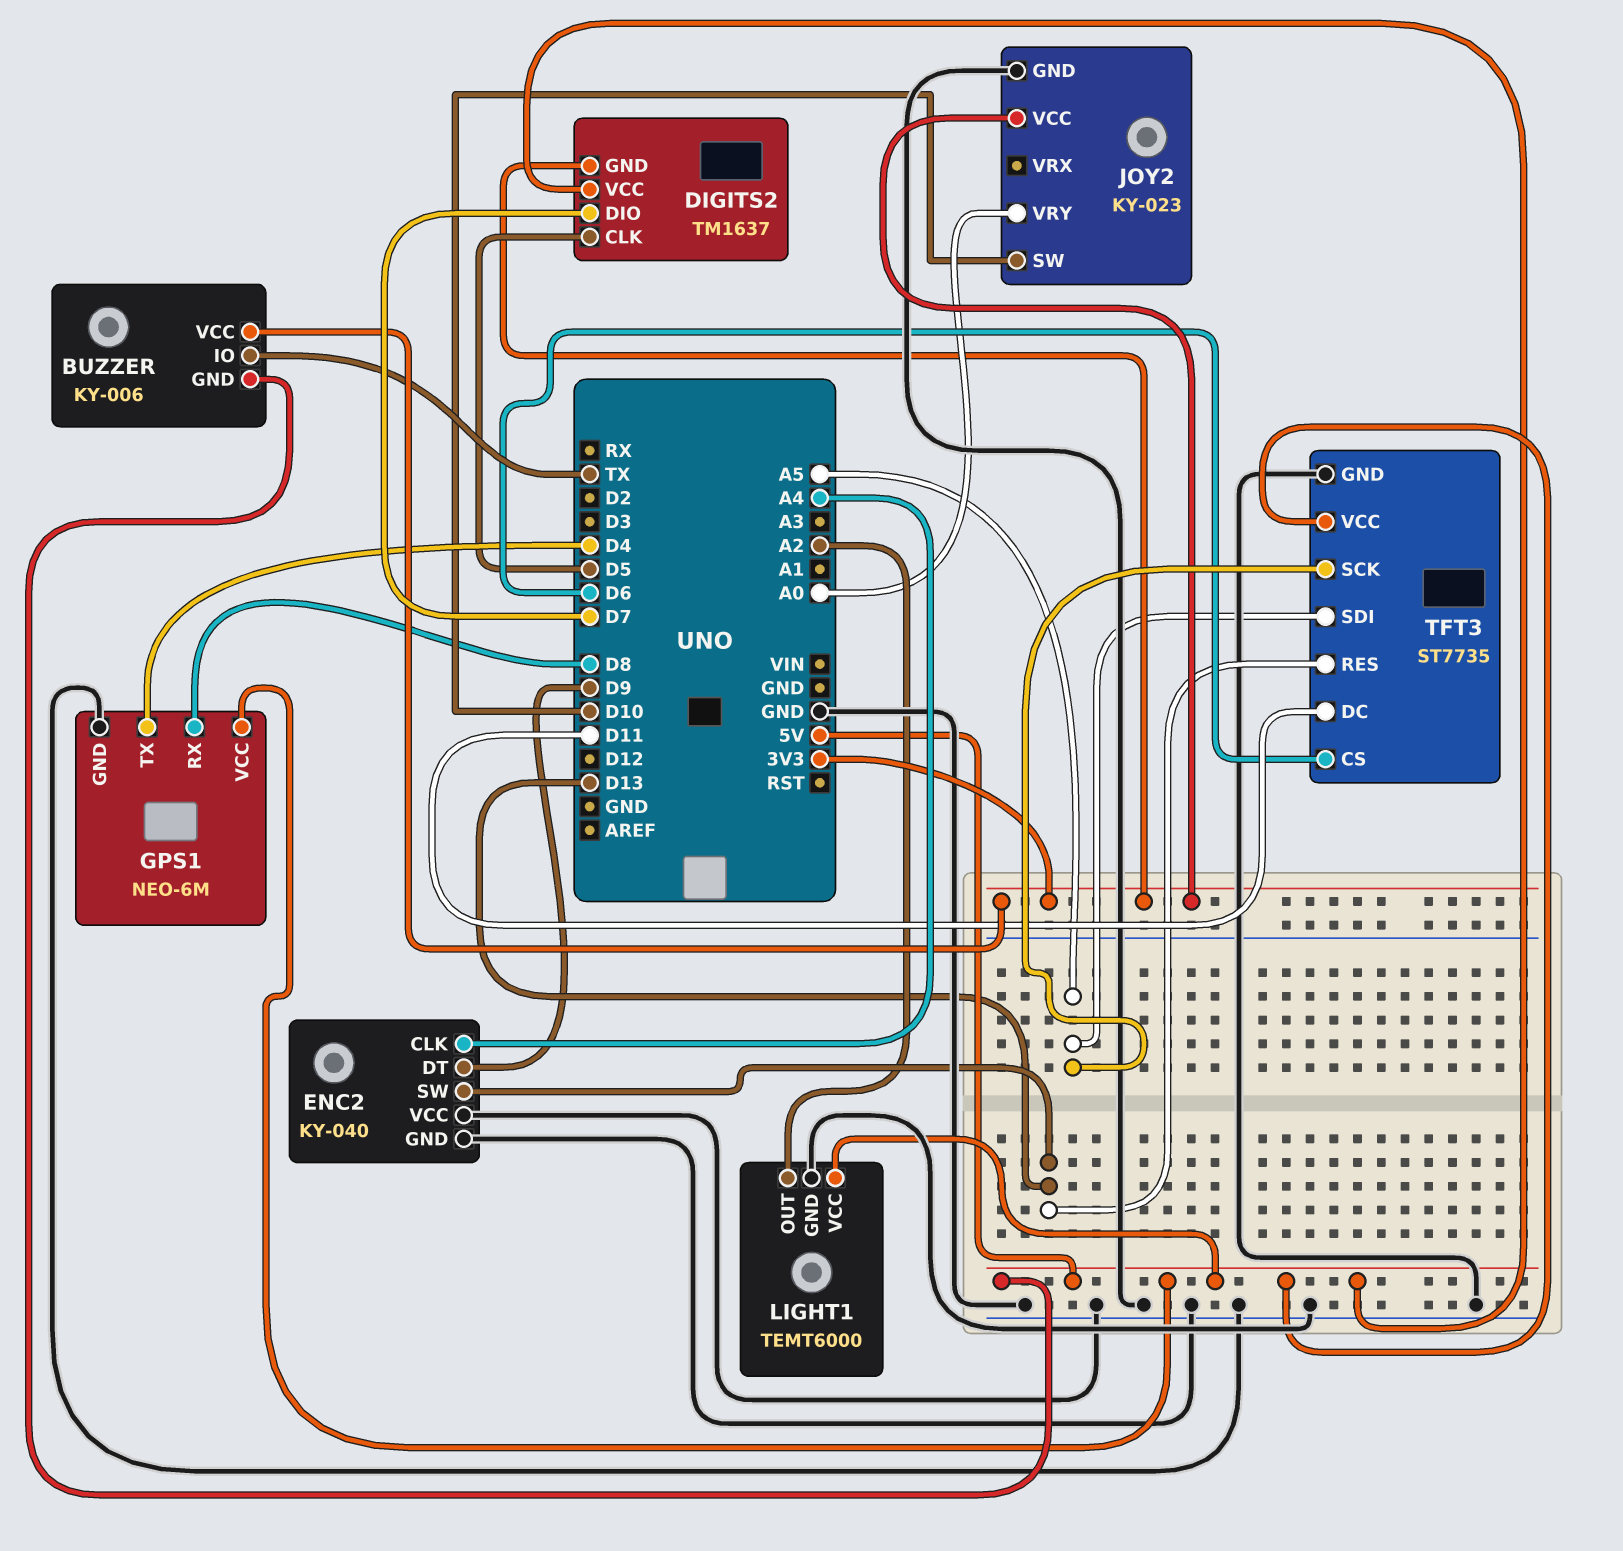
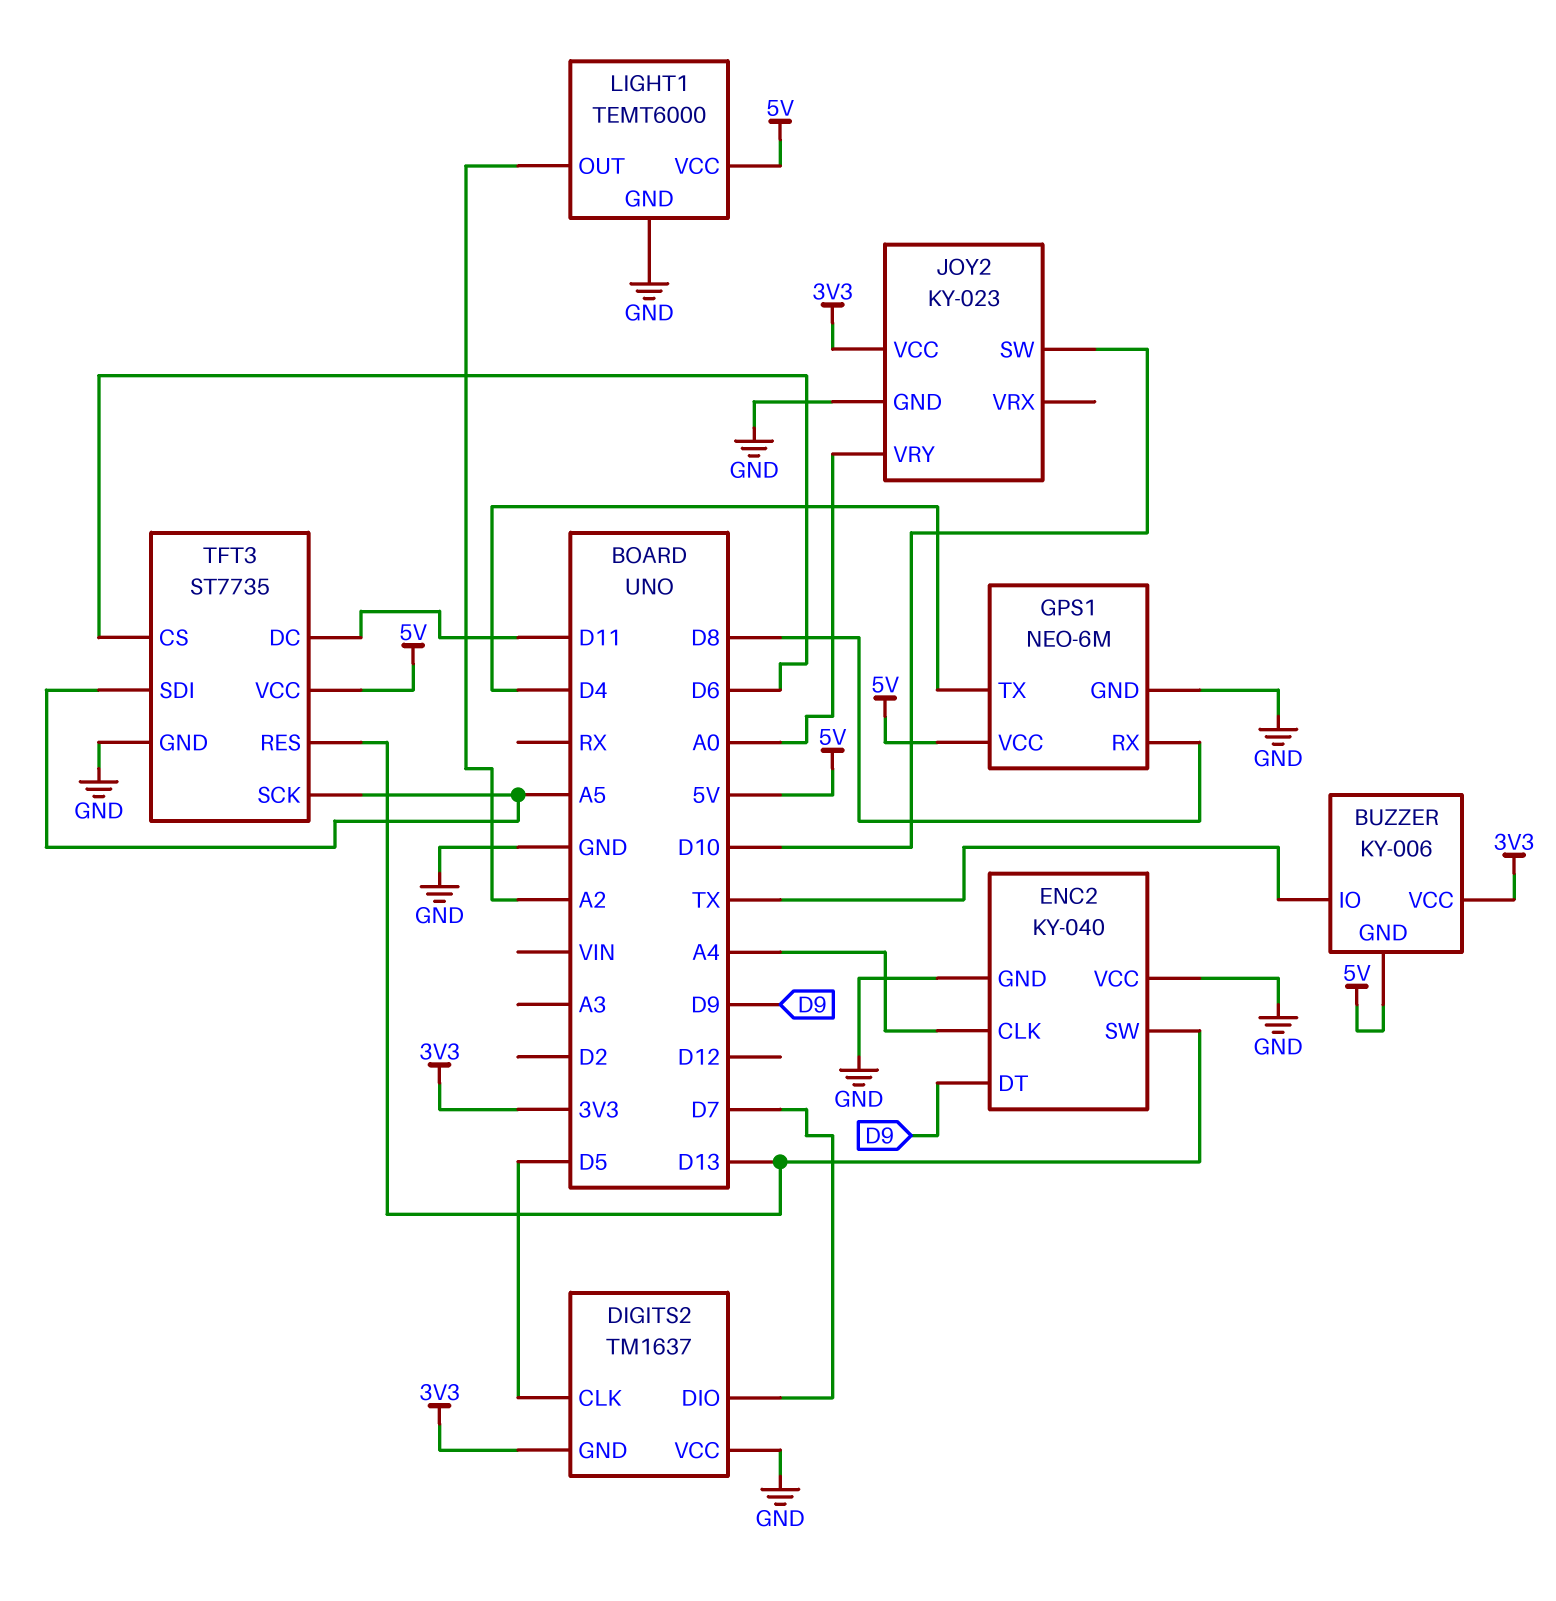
DIGITS2 pin VCC: 5V -> GND

